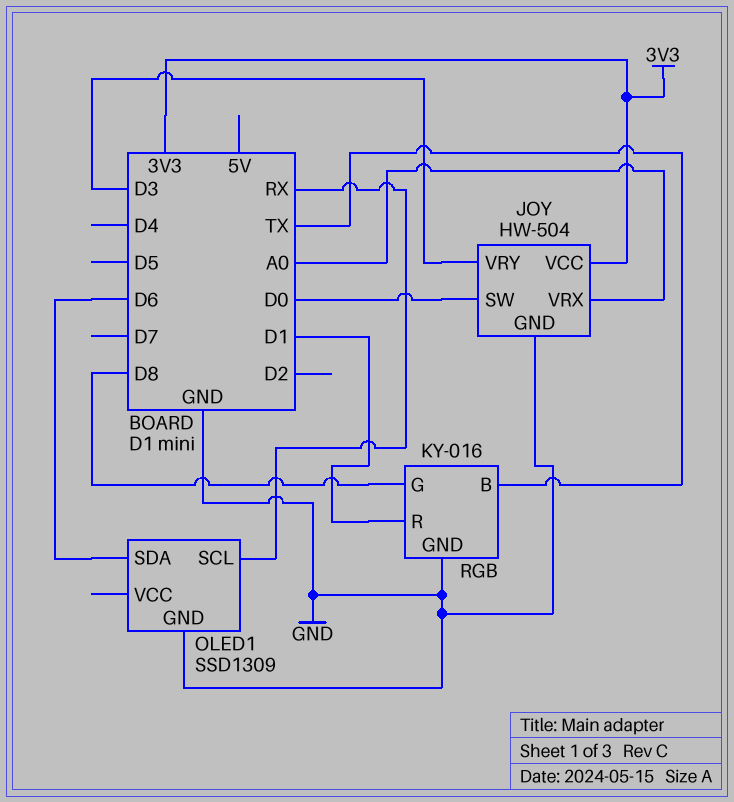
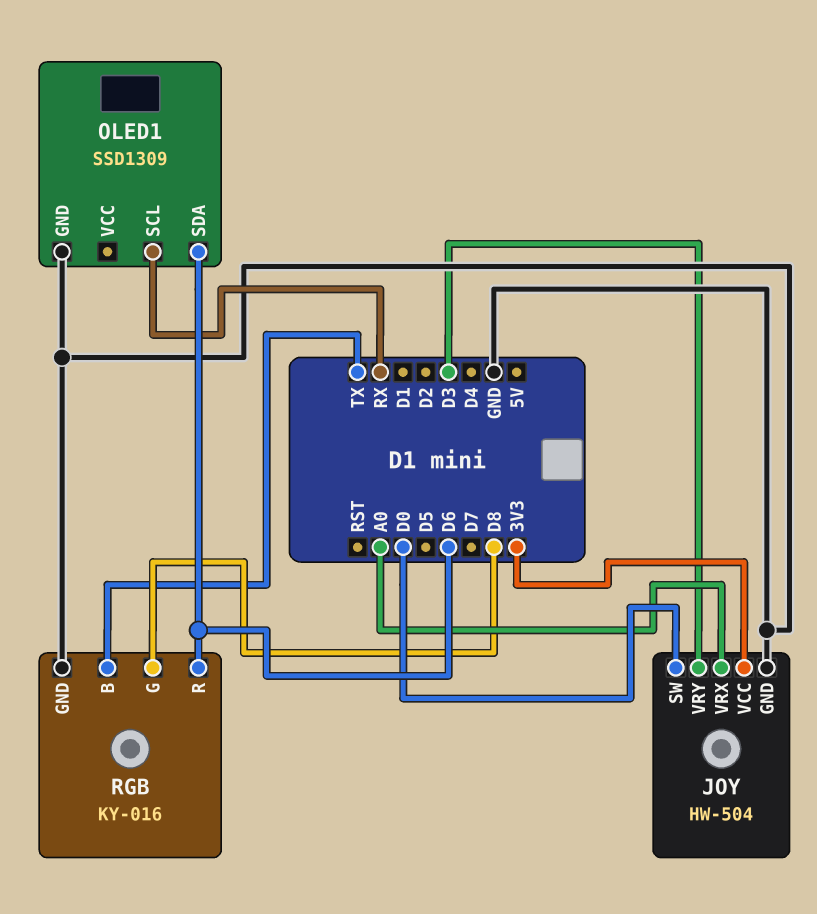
RGB pin R: D1 -> D6

